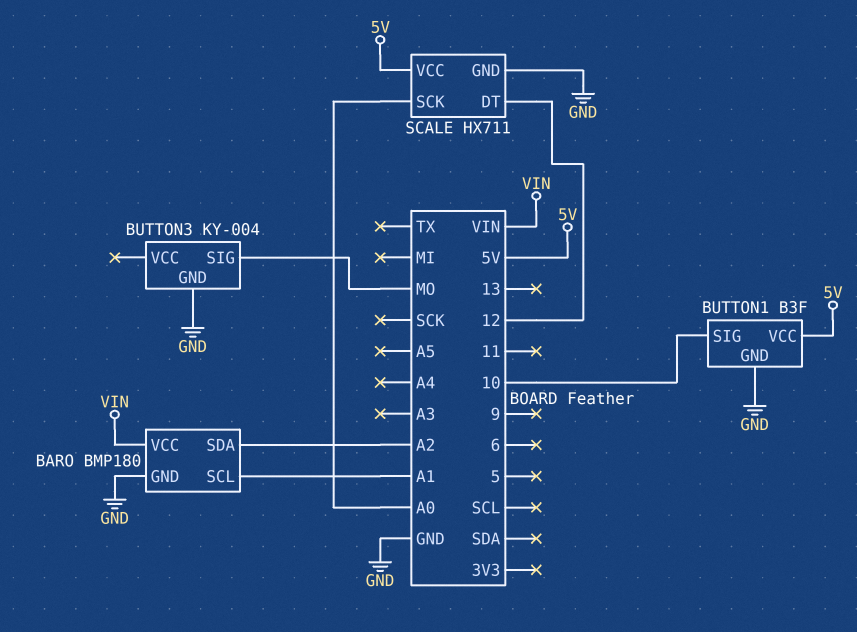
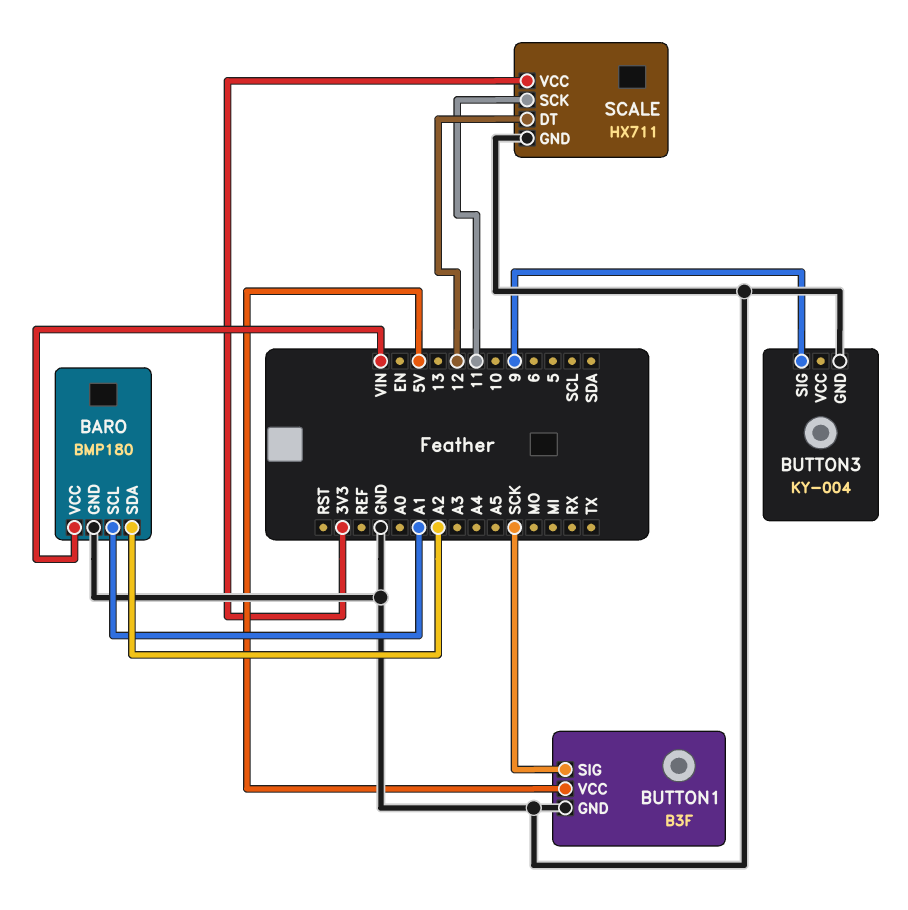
BUTTON1 pin SIG: 10 -> SCK
BUTTON3 pin SIG: MO -> 9
SCALE pin SCK: A0 -> 11
SCALE pin VCC: 5V -> 3V3

